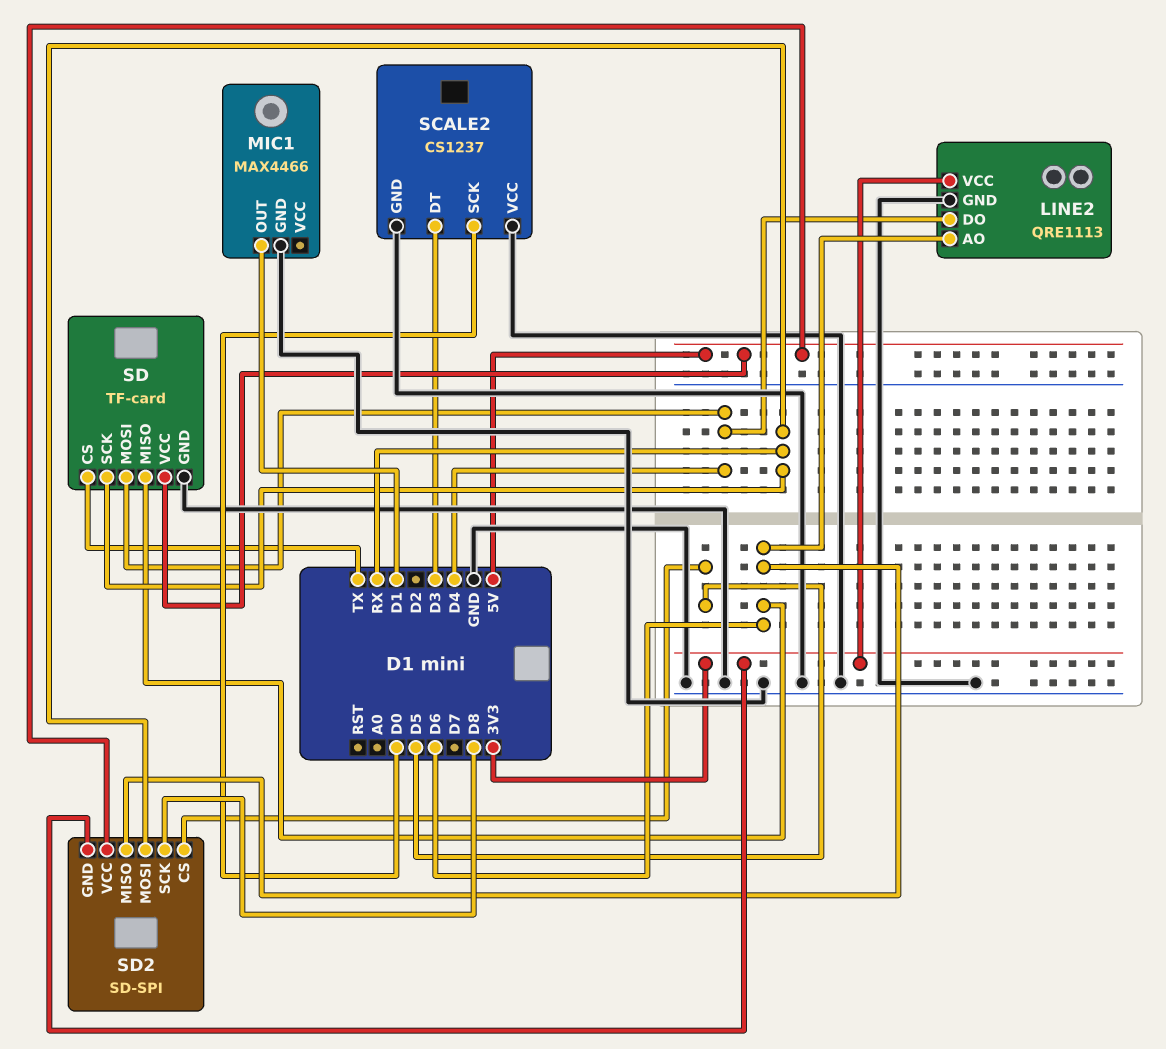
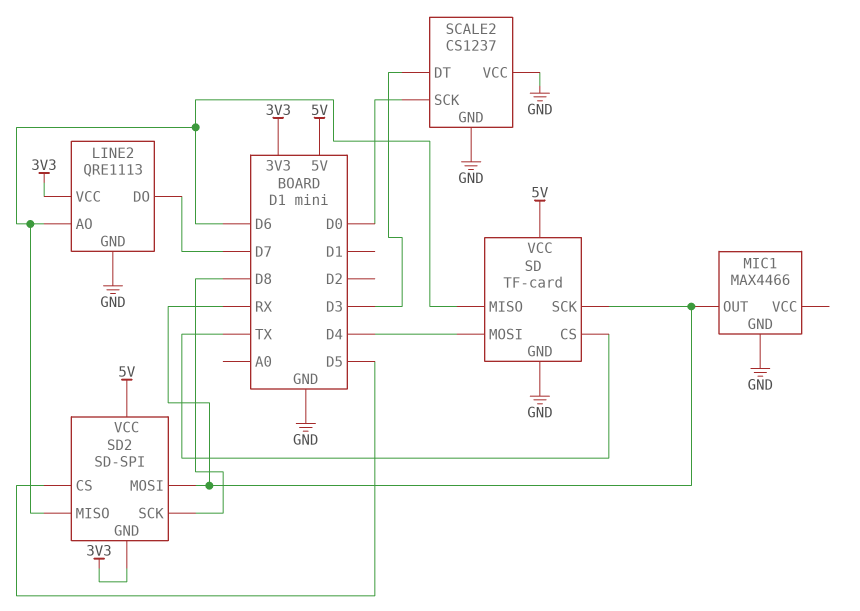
LINE2 pin DO: D4 -> D7
MIC1 pin OUT: D1 -> RX

